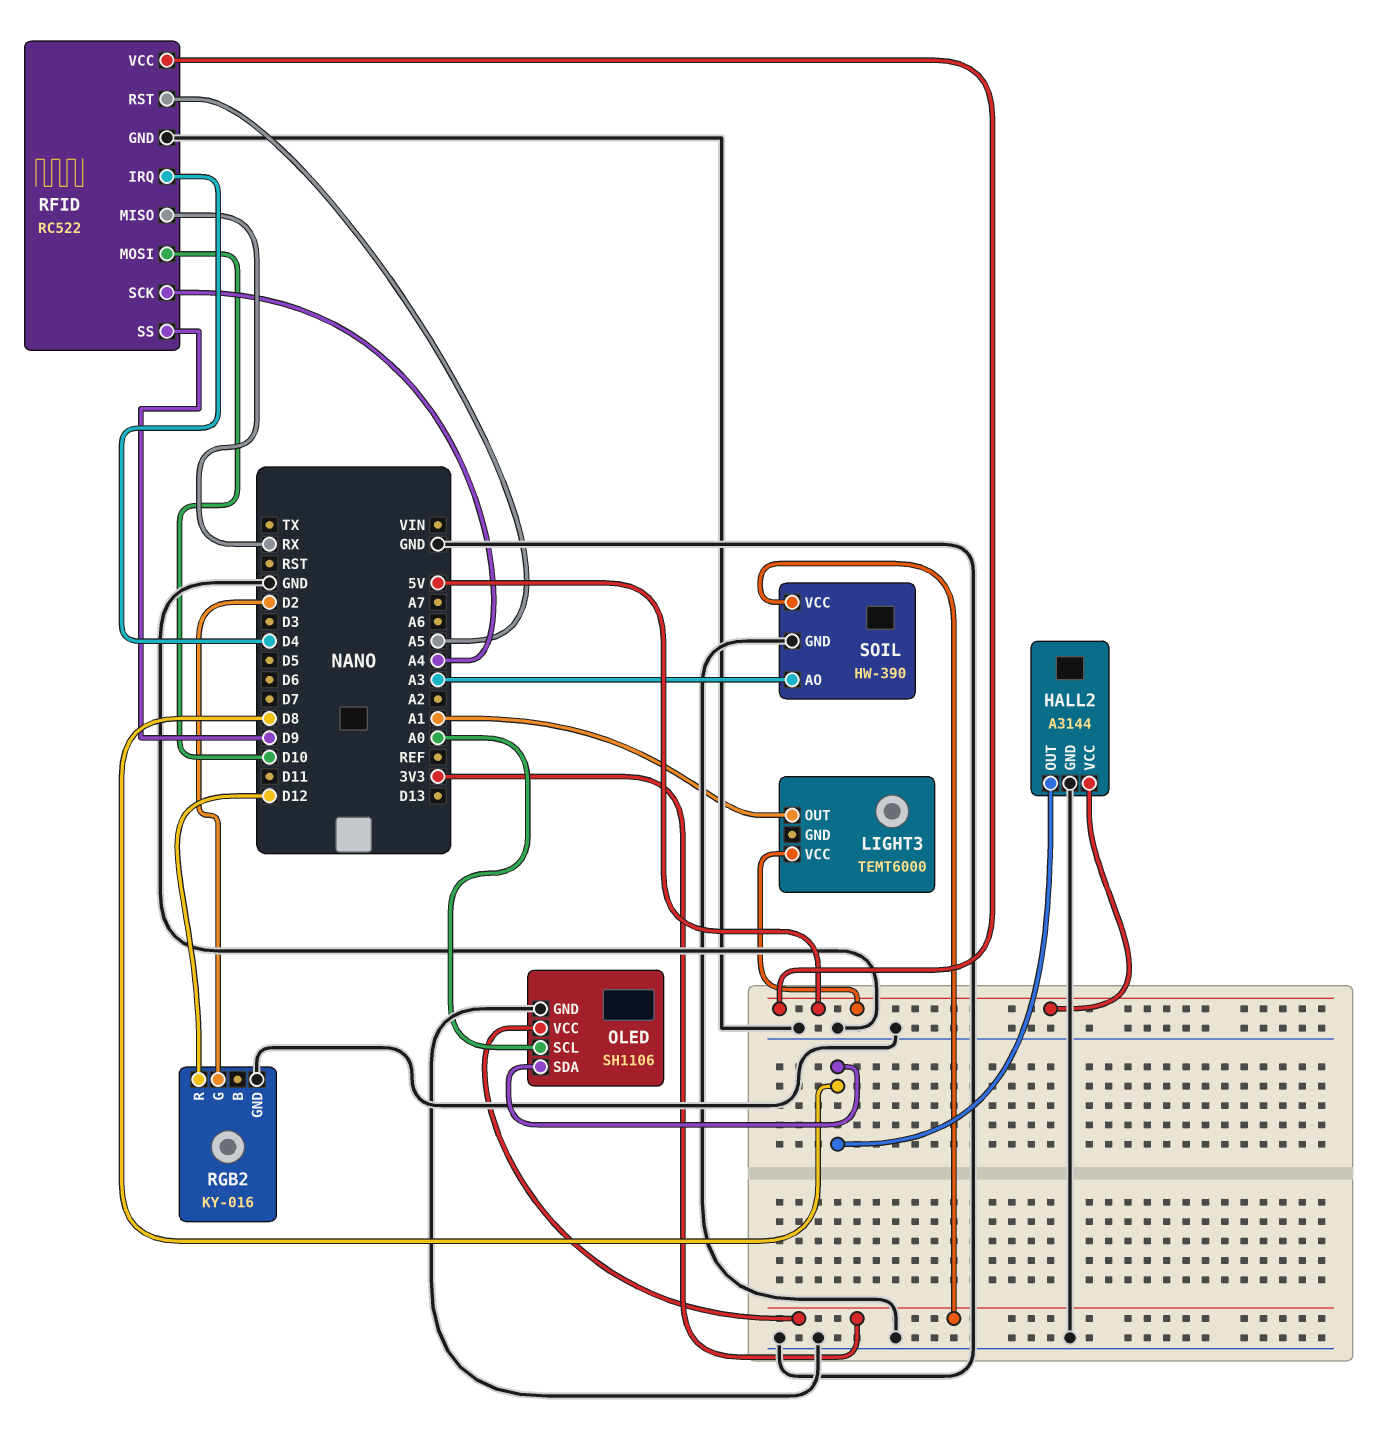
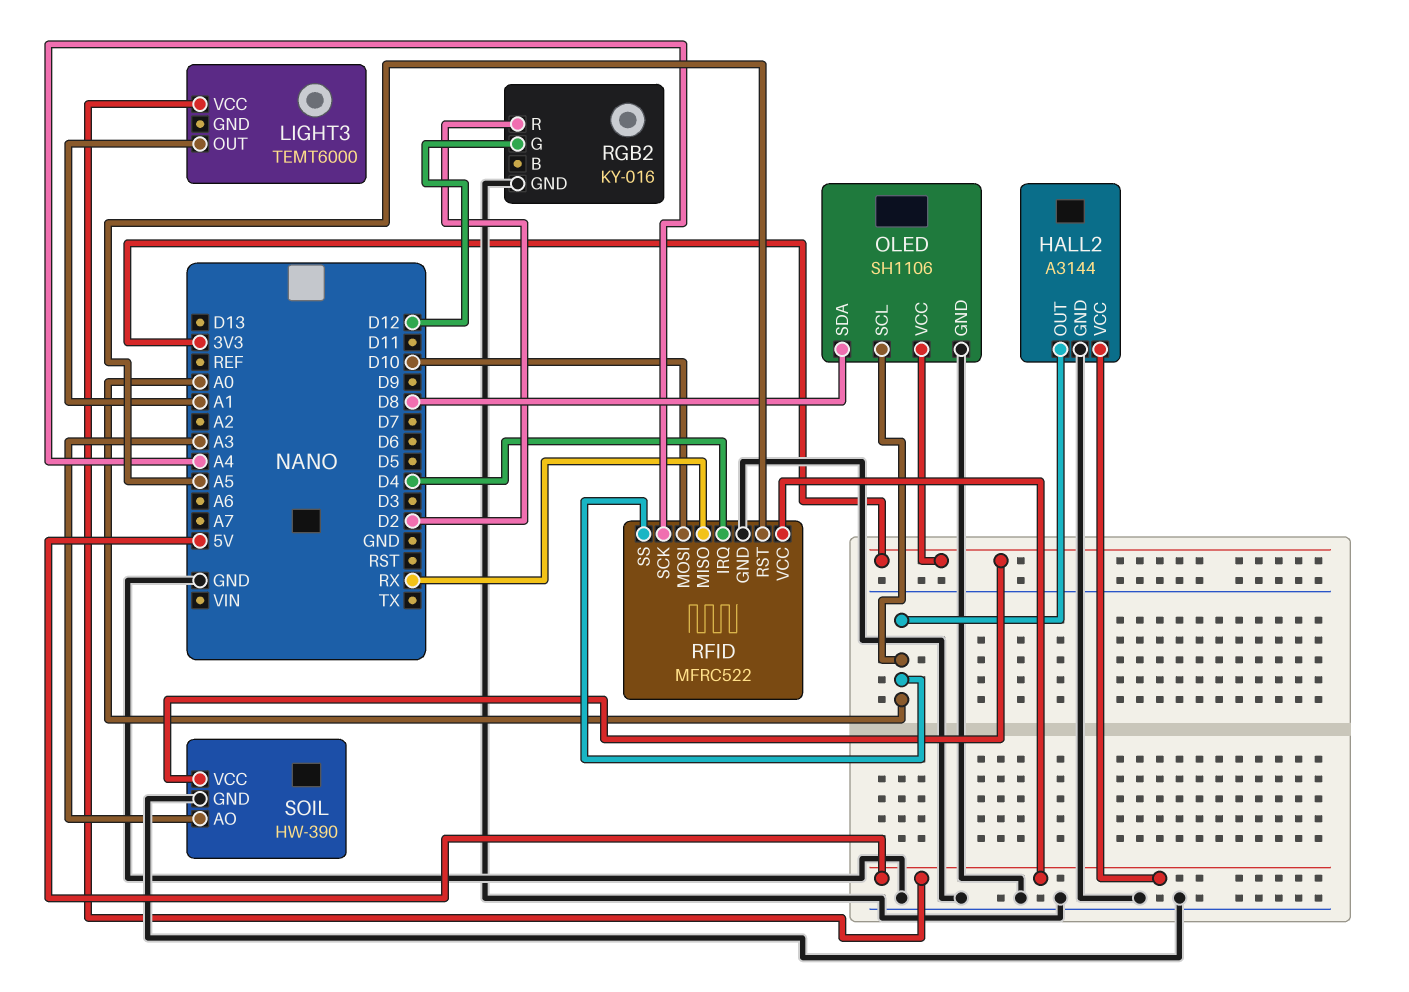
HALL2 pin OUT: D8 -> A0
RFID: RC522 -> MFRC522
RFID pin SS: D9 -> A0
RGB2 pin G: D2 -> D12
RGB2 pin R: D12 -> D2

